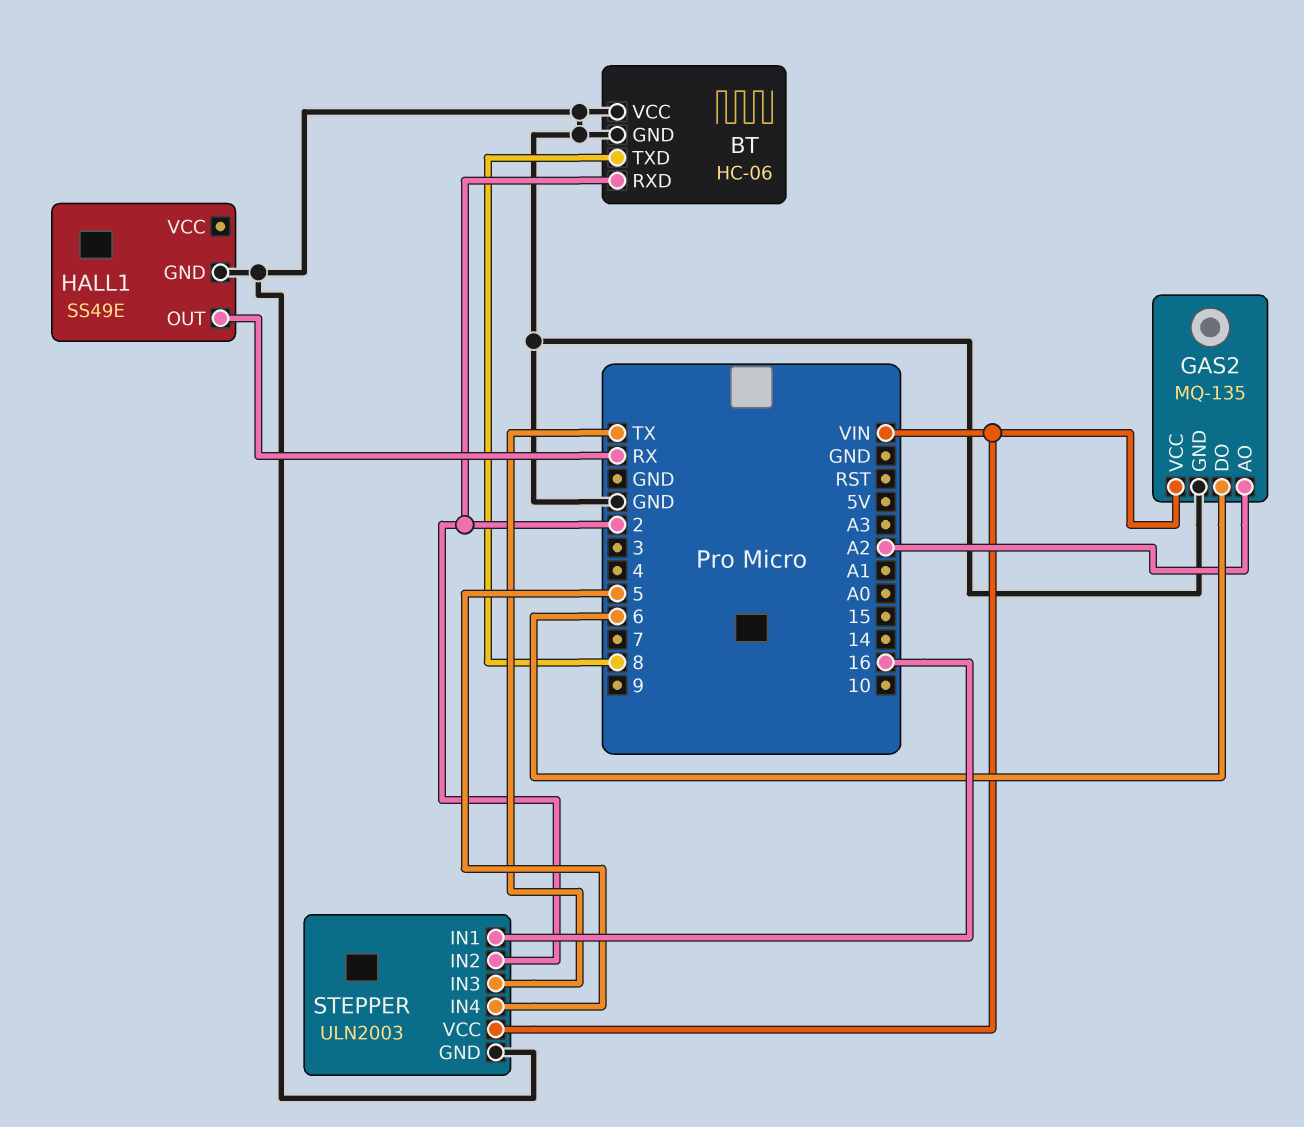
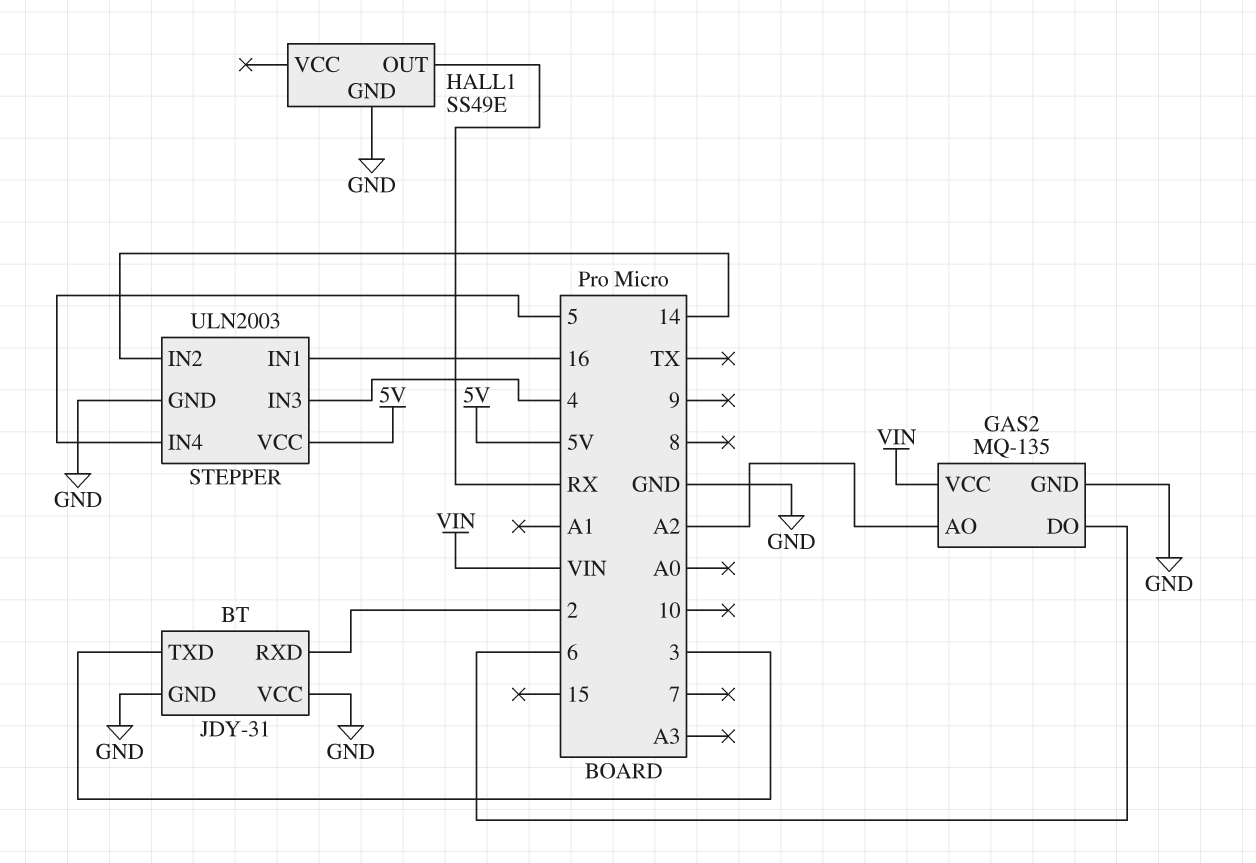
BT: HC-06 -> JDY-31
BT pin TXD: 8 -> 3
STEPPER pin IN2: 2 -> 14
STEPPER pin IN3: TX -> 4
STEPPER pin VCC: VIN -> 5V

